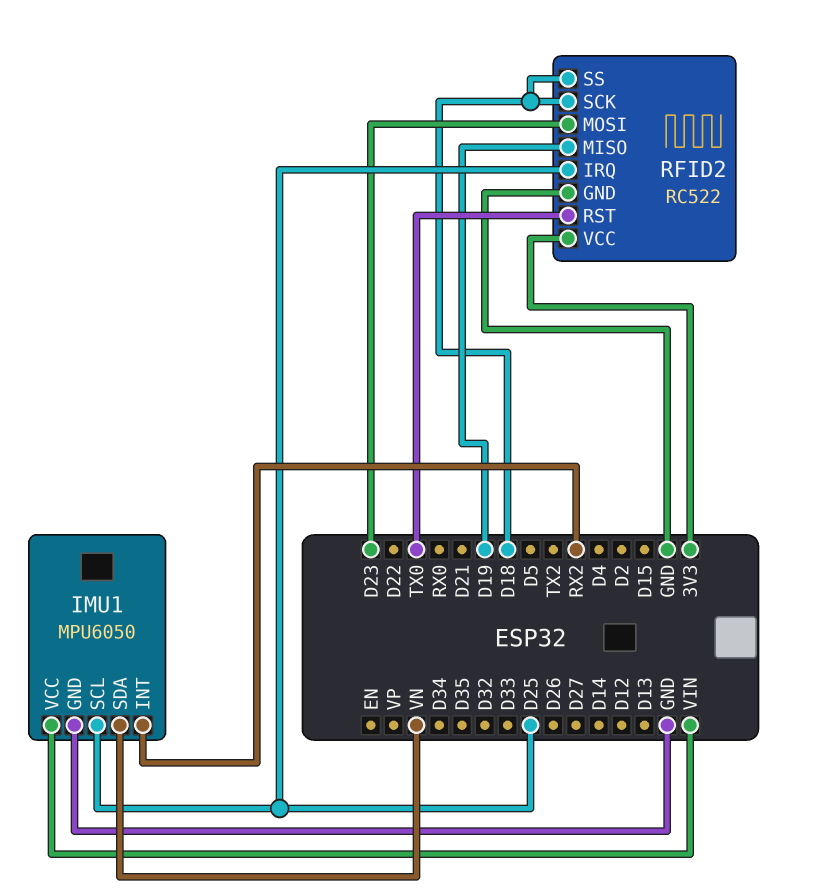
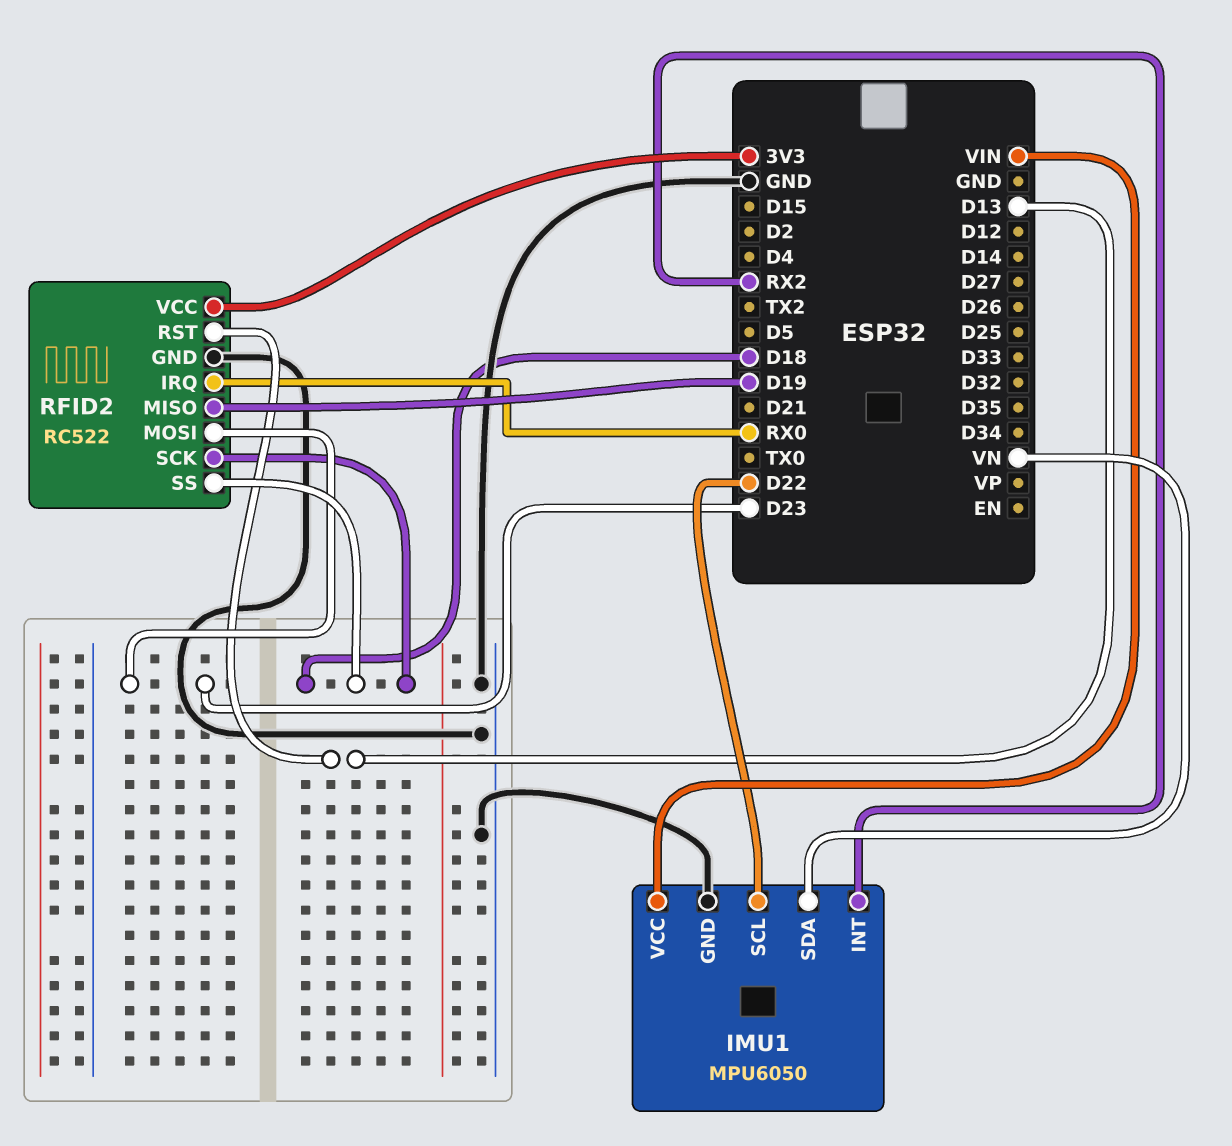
IMU1 pin SCL: D25 -> D22
RFID2 pin IRQ: D25 -> RX0
RFID2 pin RST: TX0 -> D13

